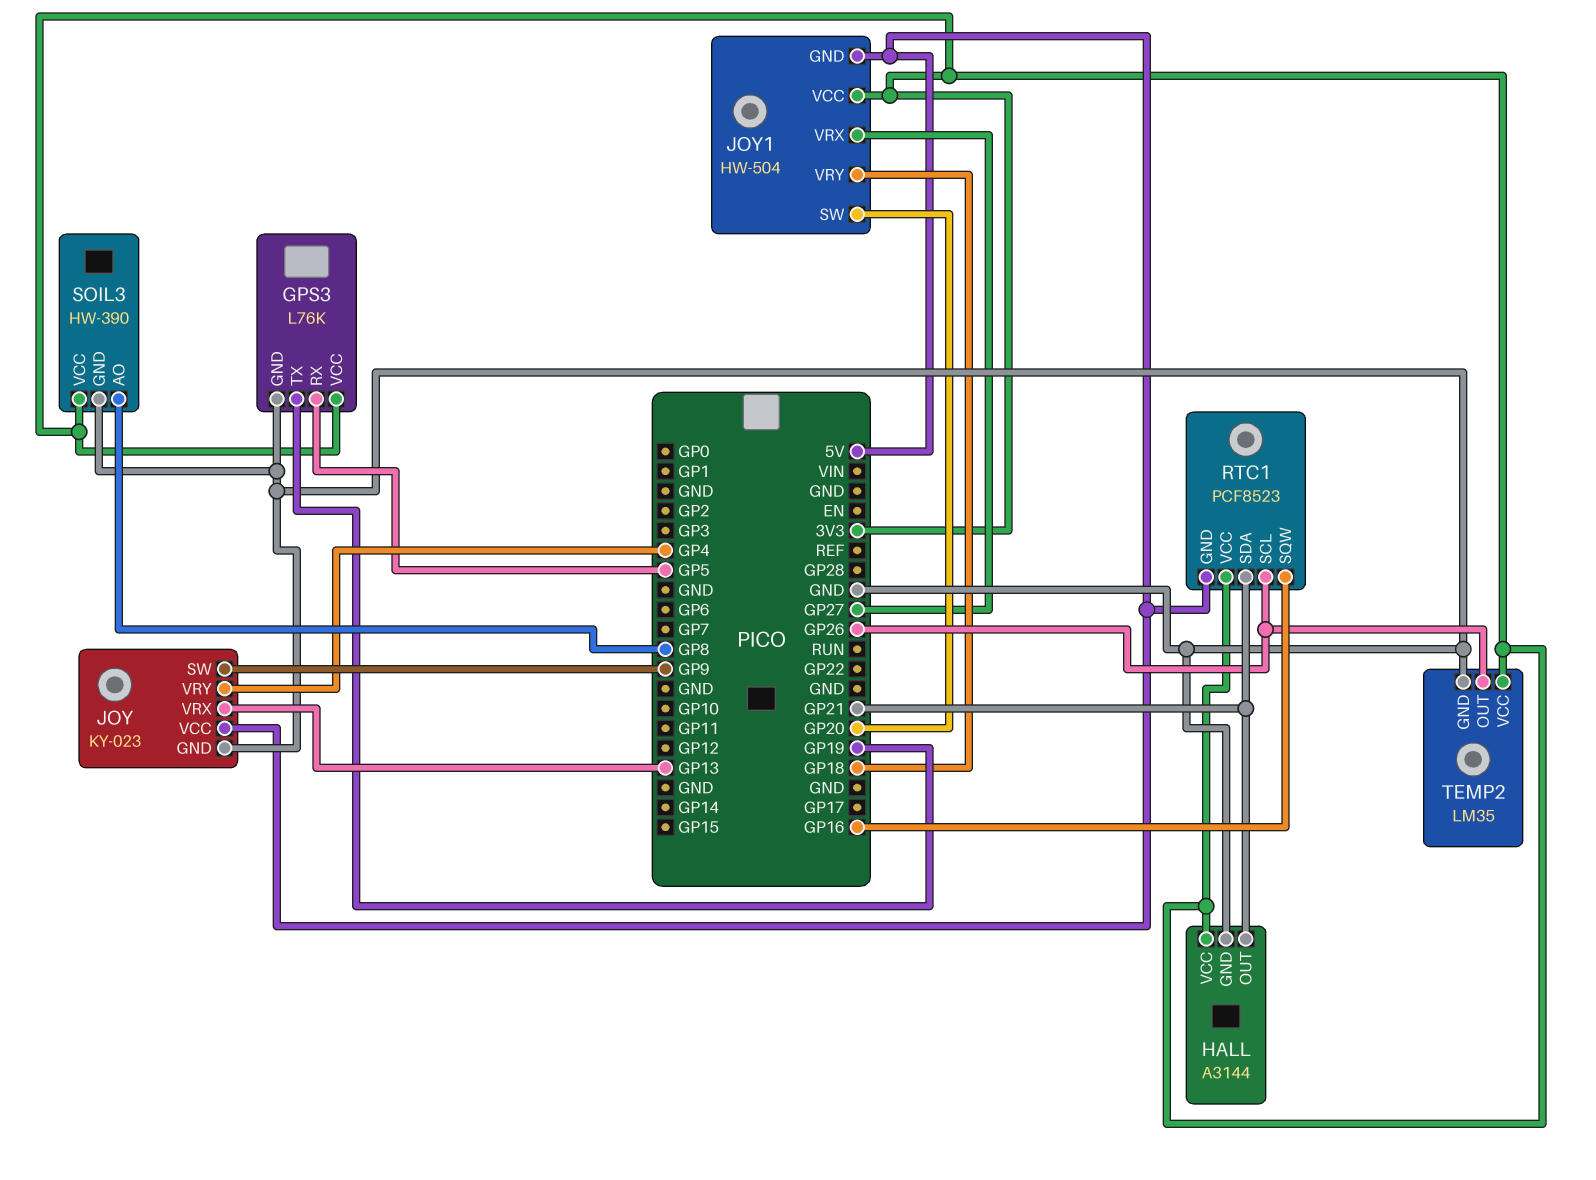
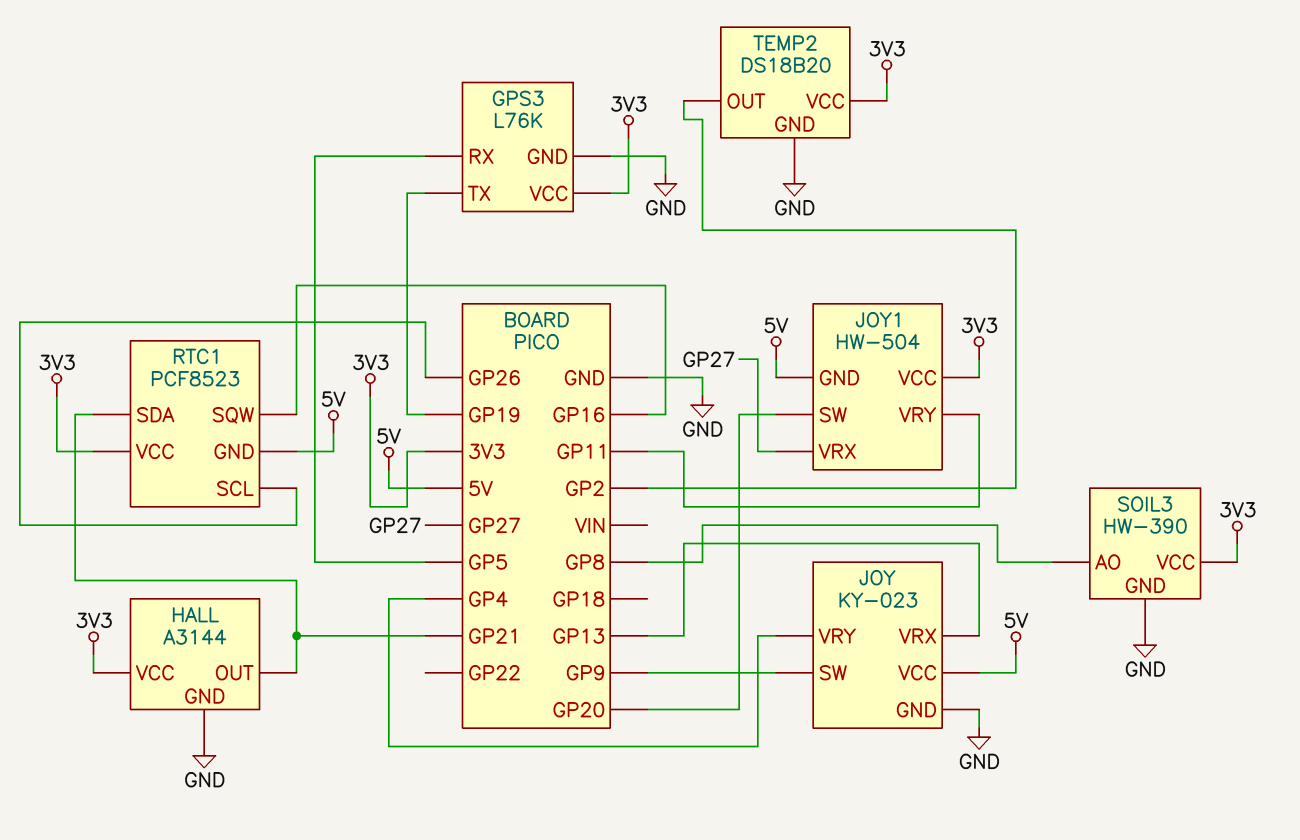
JOY1 pin VRY: GP18 -> GP11
TEMP2: LM35 -> DS18B20
TEMP2 pin OUT: GP26 -> GP2

